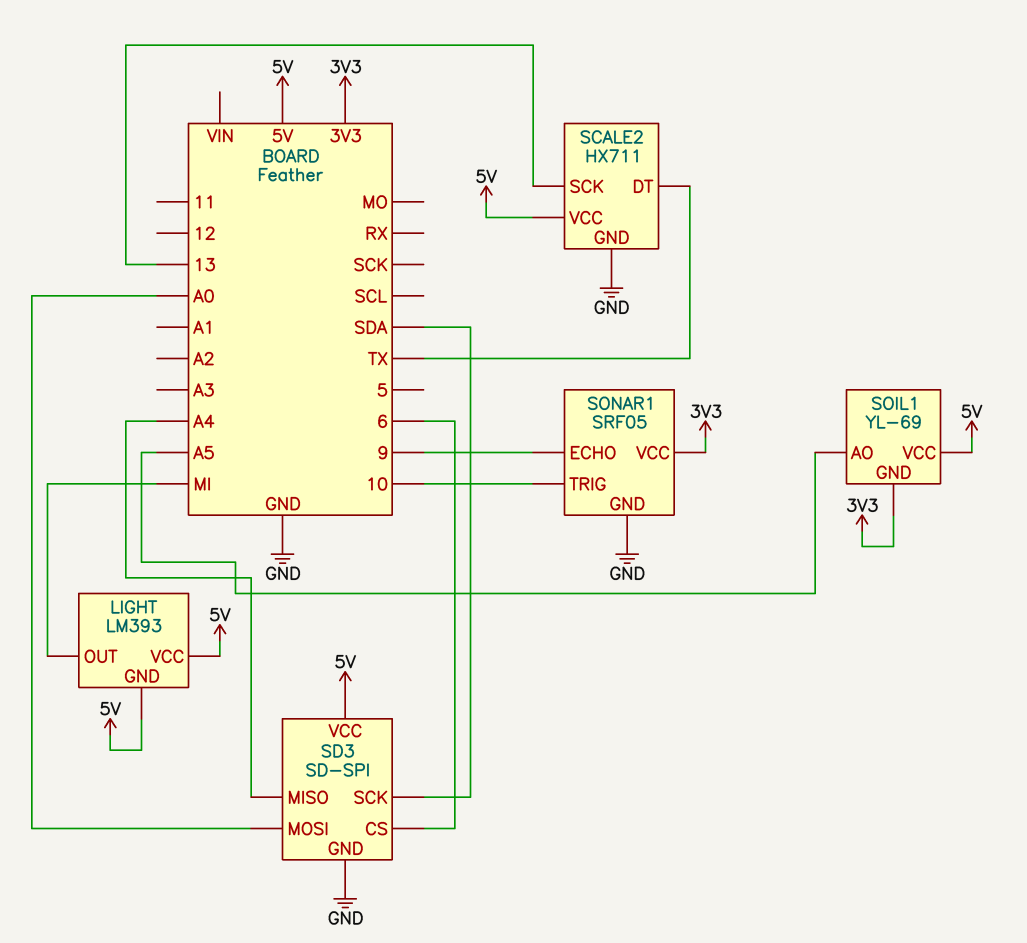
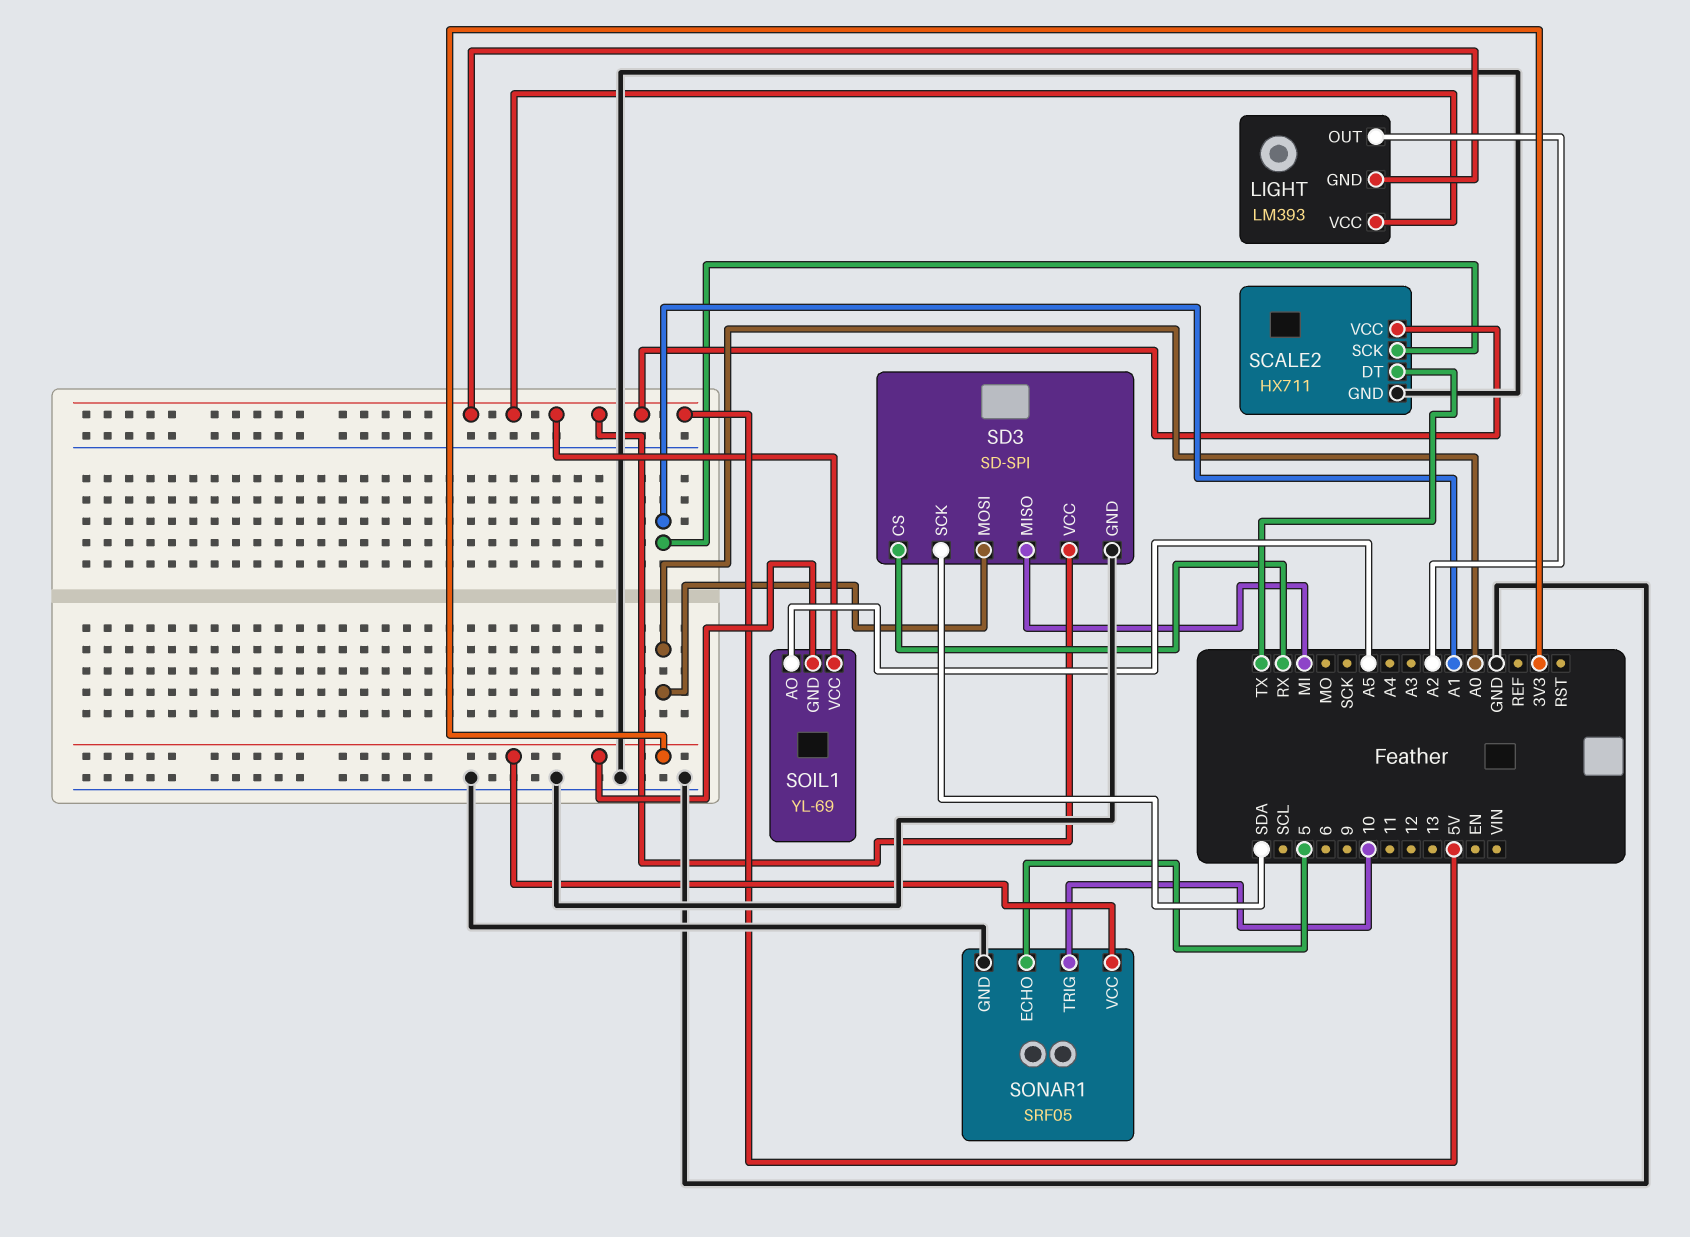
LIGHT pin OUT: MI -> A2
SCALE2 pin SCK: 13 -> A1
SD3 pin CS: 6 -> RX
SD3 pin MISO: A4 -> MI
SONAR1 pin ECHO: 9 -> 5

